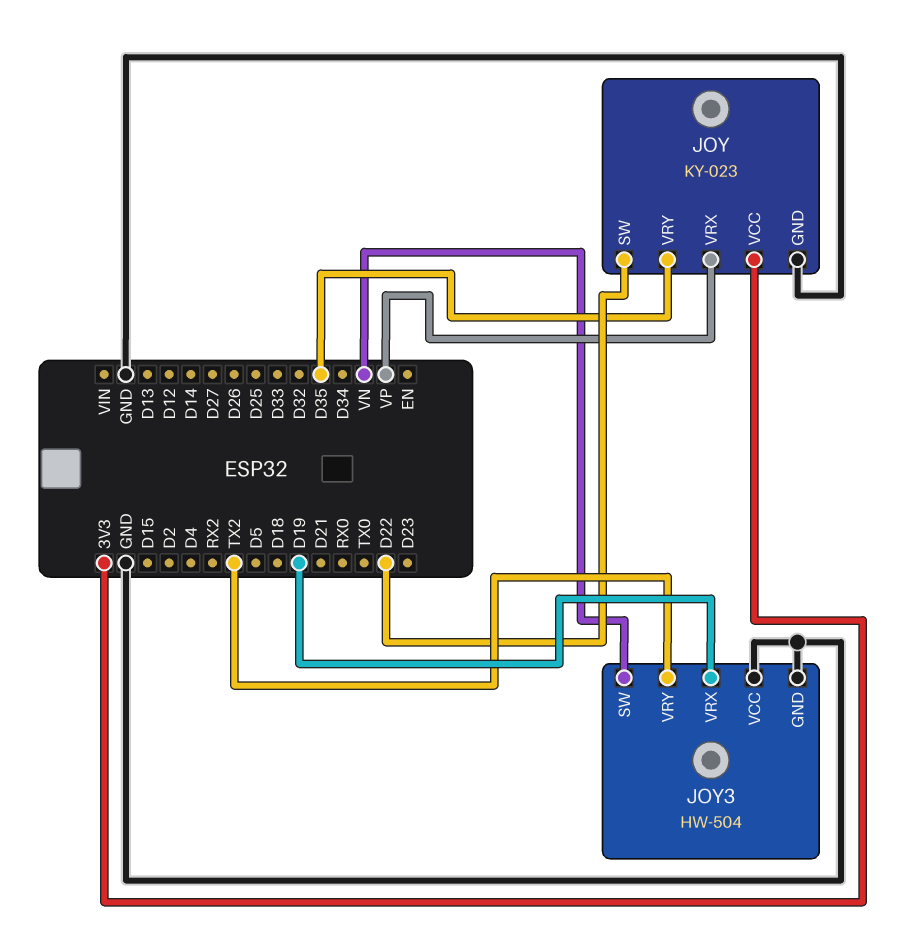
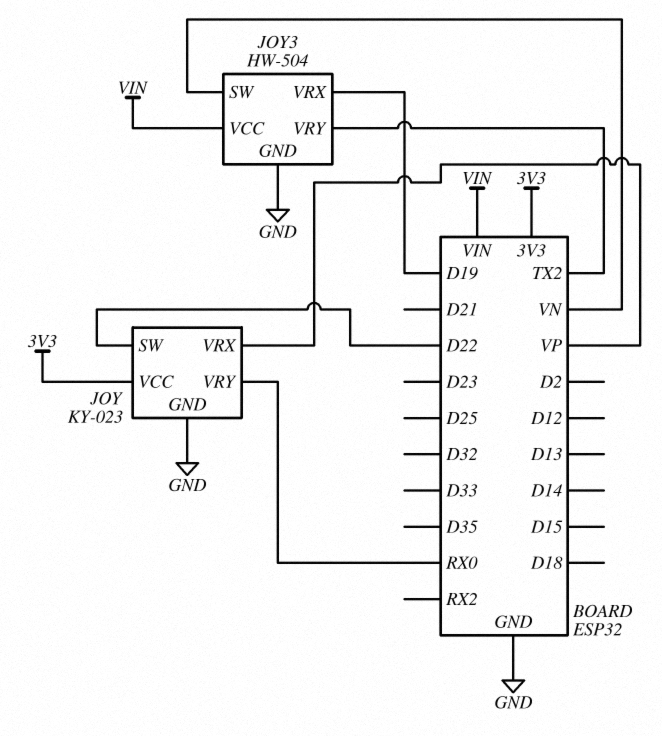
JOY pin VRY: D35 -> RX0
JOY3 pin VCC: GND -> VIN

